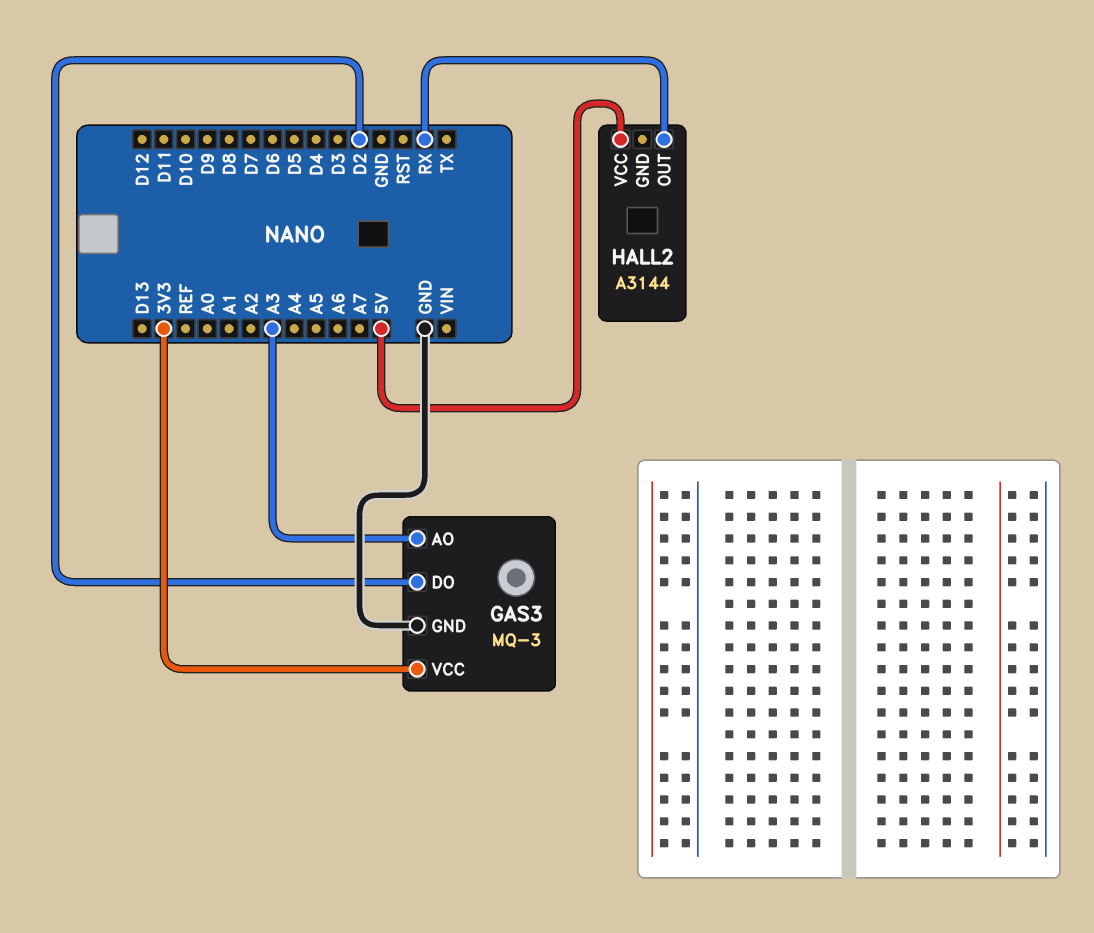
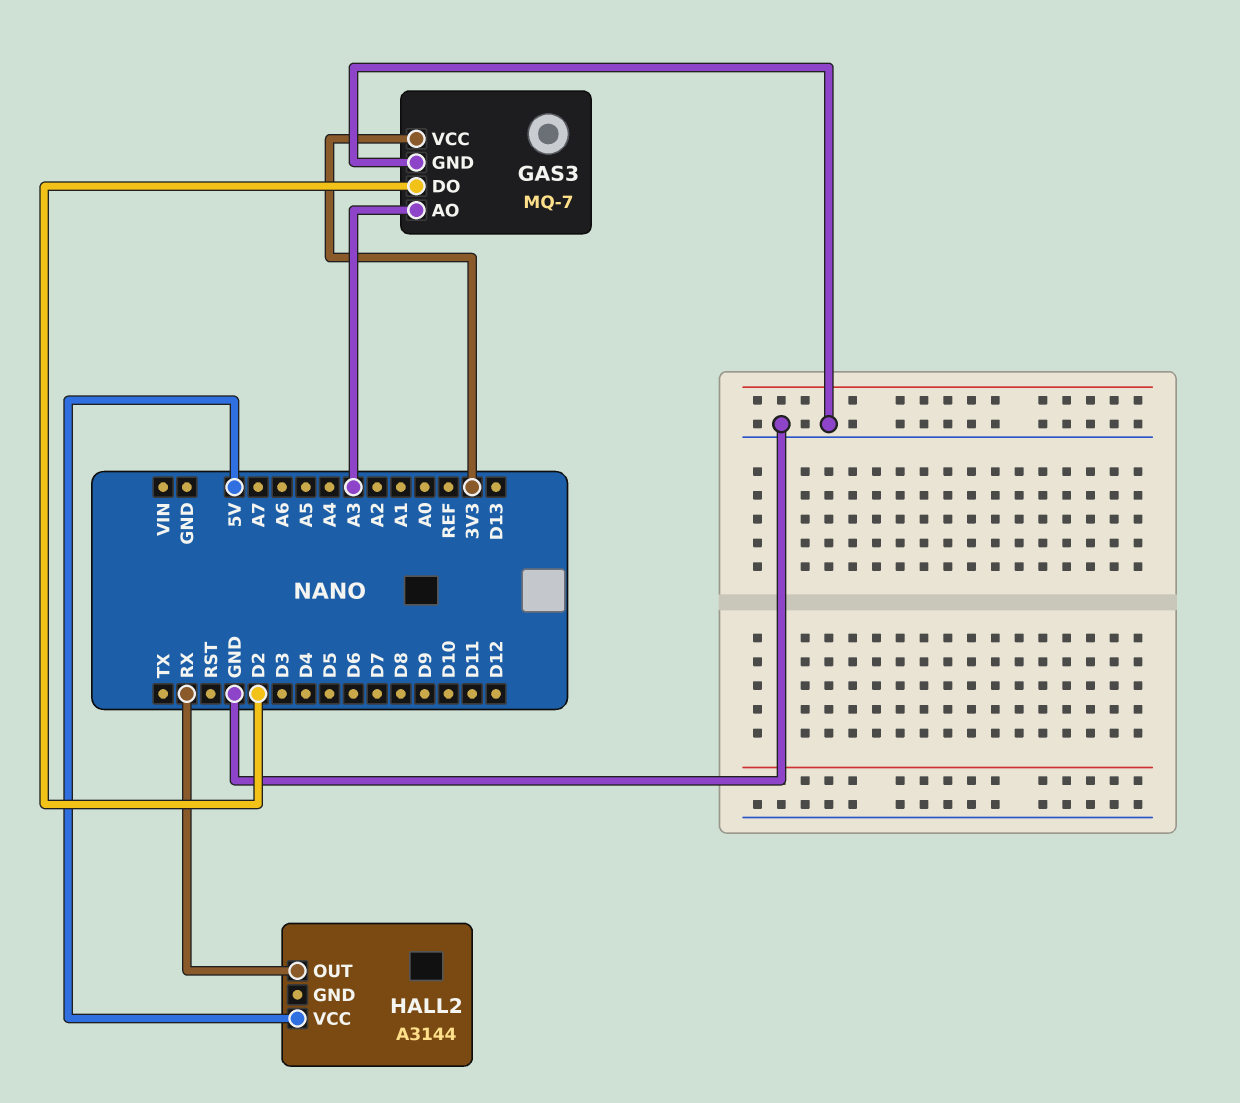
GAS3: MQ-3 -> MQ-7

